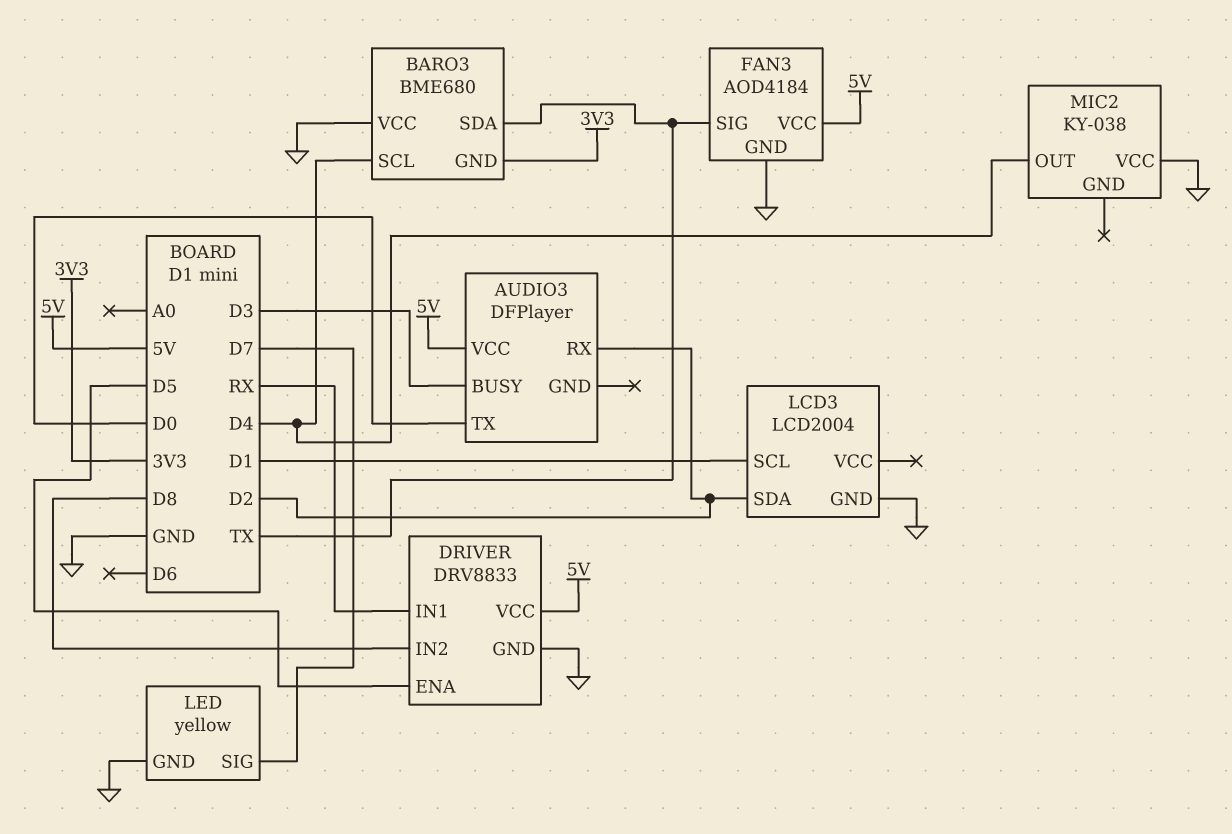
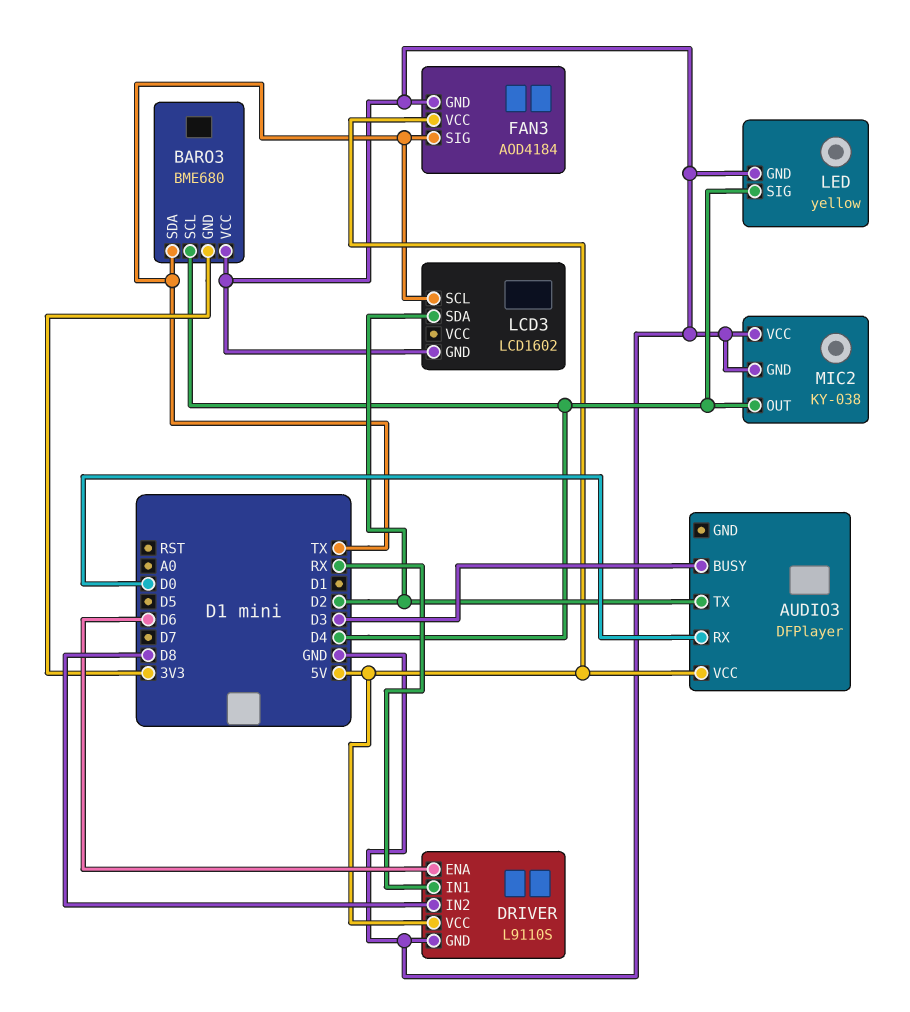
AUDIO3 pin RX: D2 -> D0
AUDIO3 pin TX: D0 -> D2
DRIVER: DRV8833 -> L9110S
DRIVER pin ENA: D5 -> D6
LCD3: LCD2004 -> LCD1602
LCD3 pin SCL: D1 -> TX
LED pin SIG: D7 -> D4
MIC2 pin GND: none -> GND

